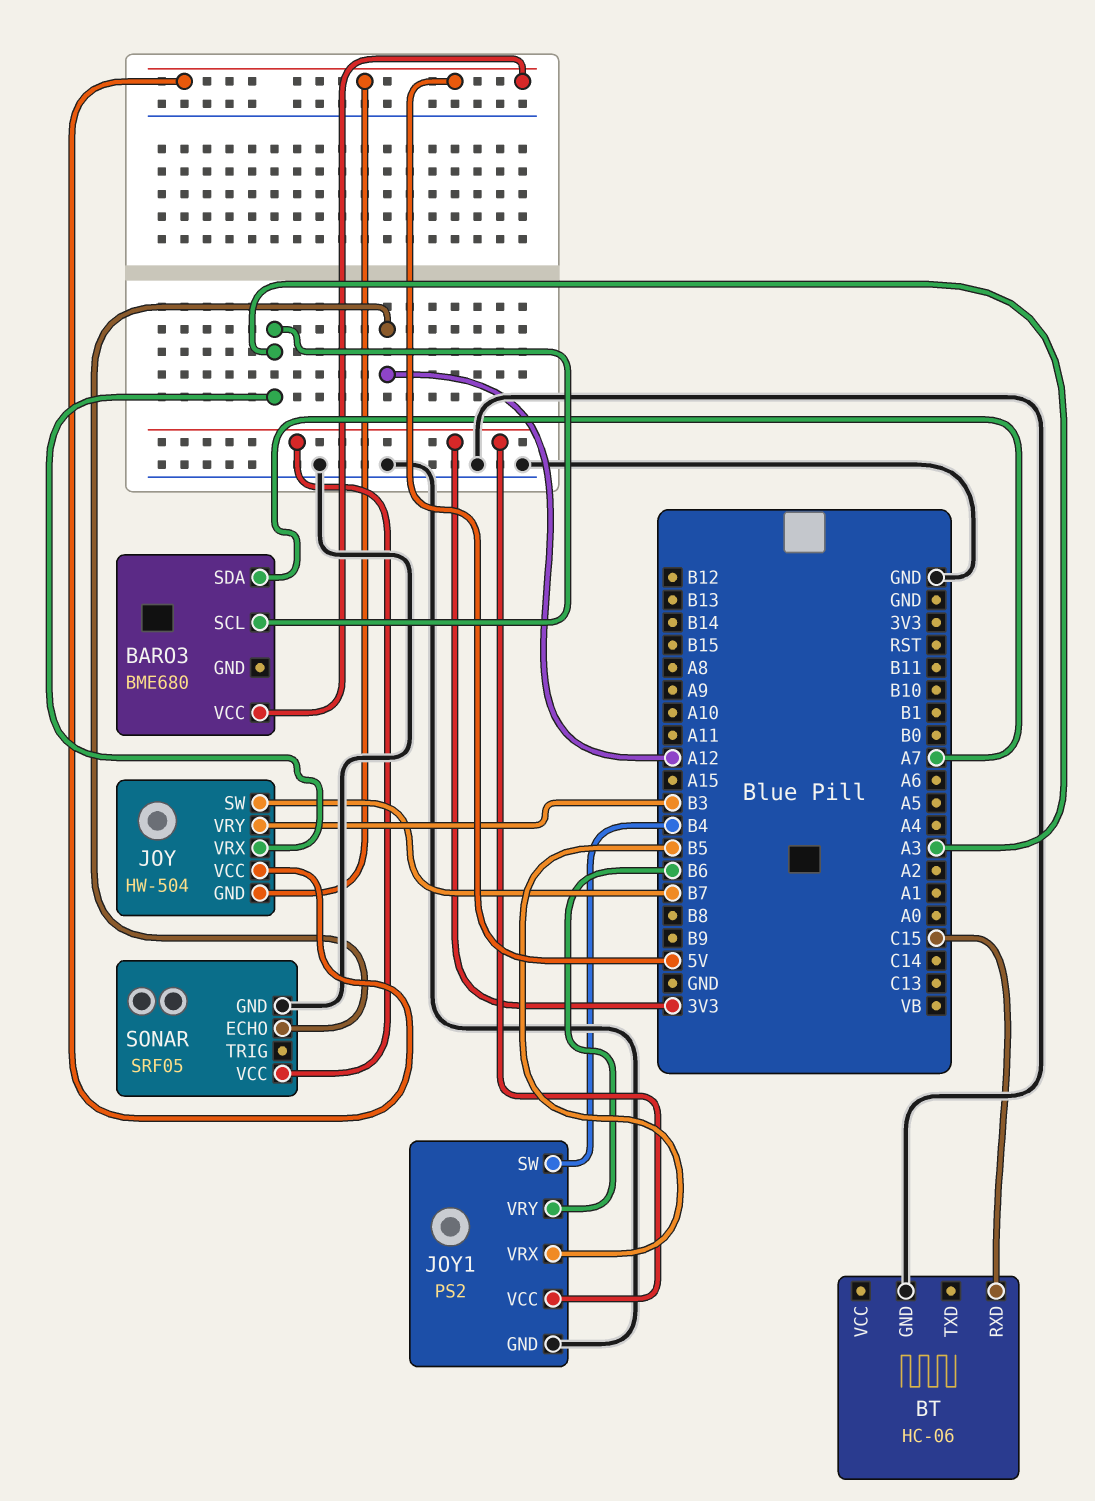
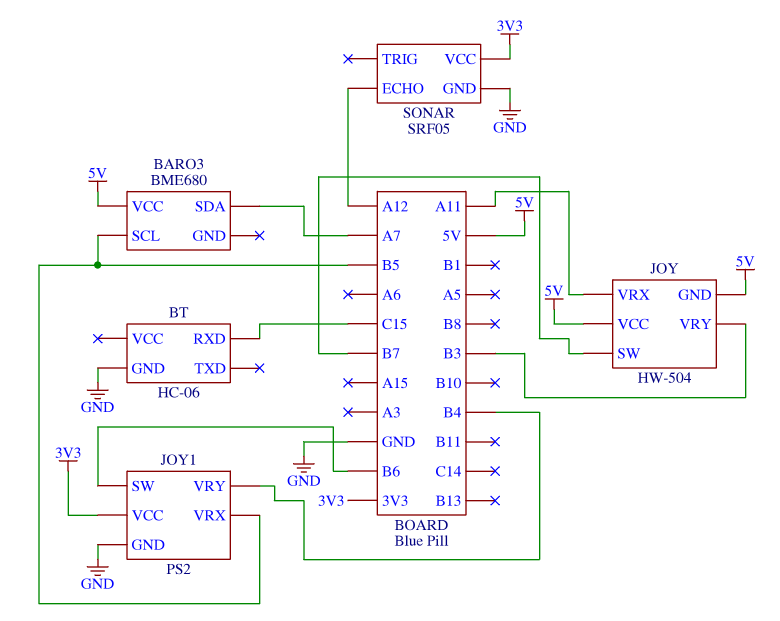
BARO3 pin SCL: A3 -> B5
JOY pin VRX: A3 -> A11
JOY1 pin SW: B4 -> B6
JOY1 pin VRY: B6 -> B4

